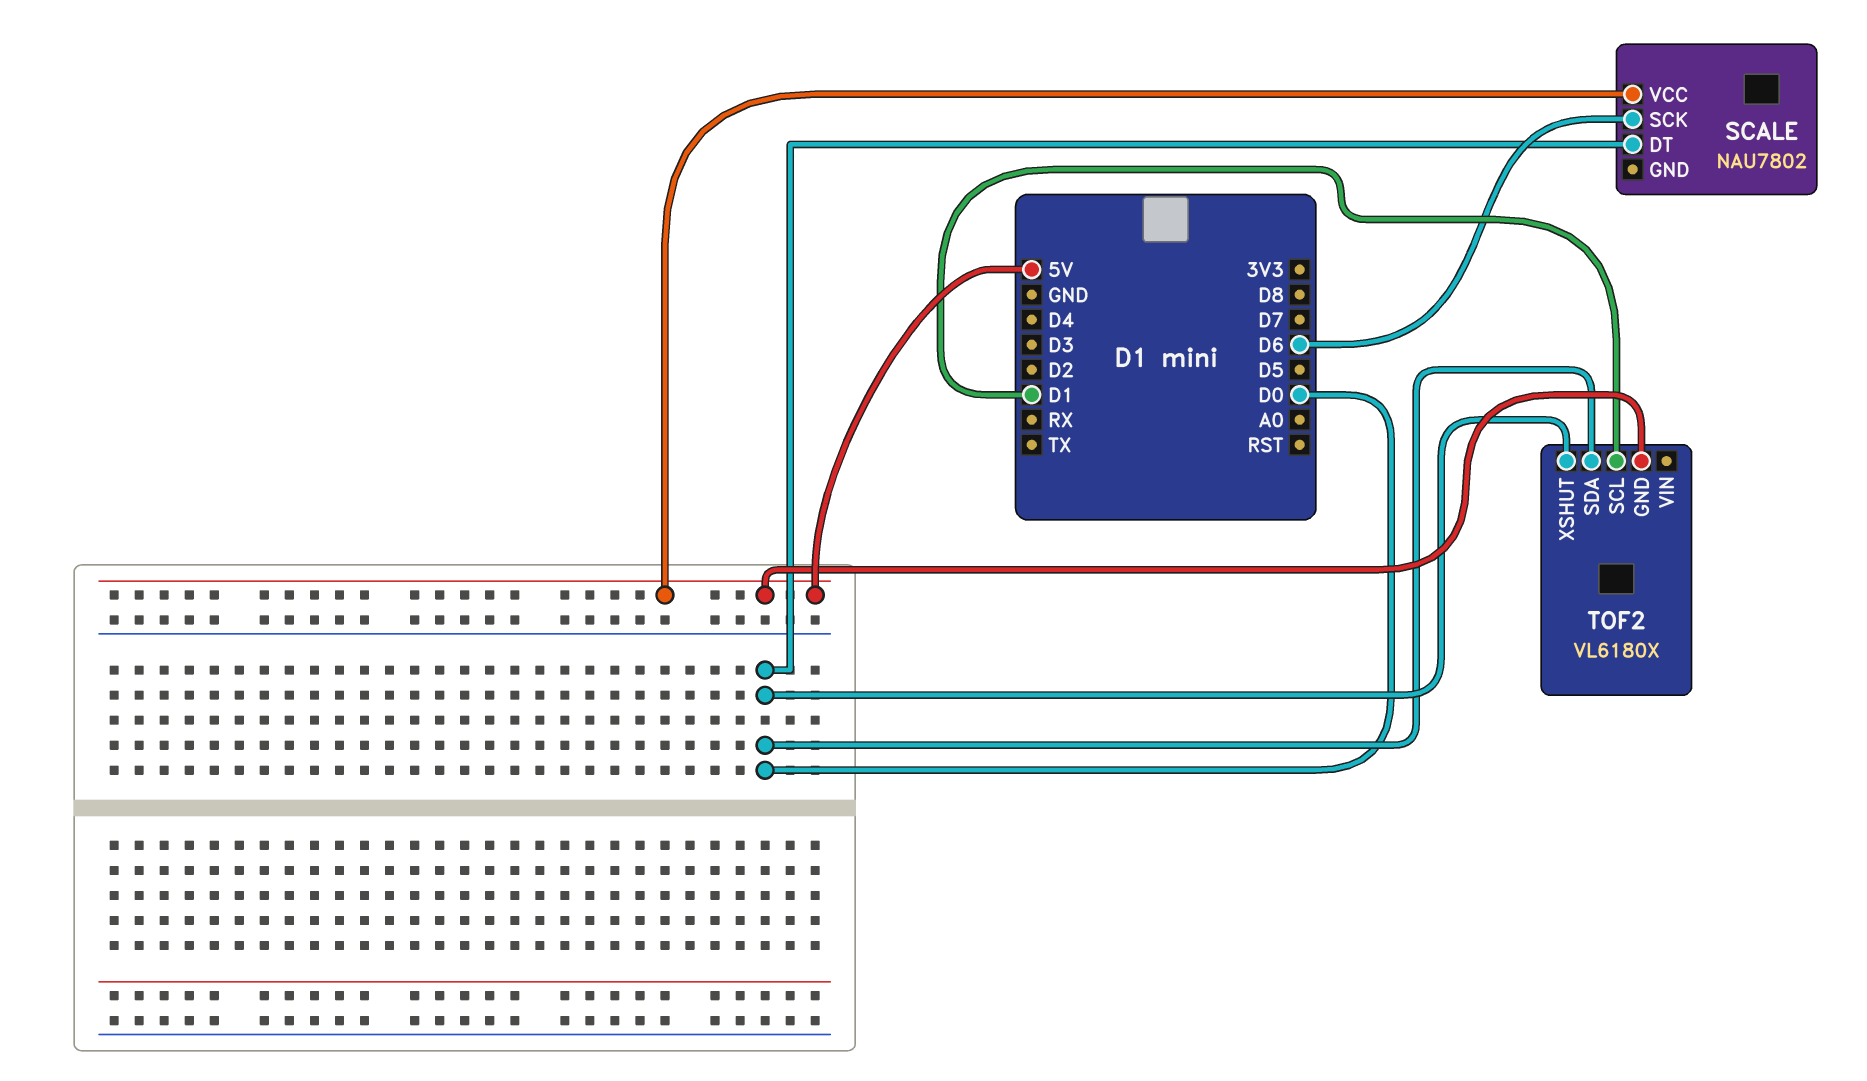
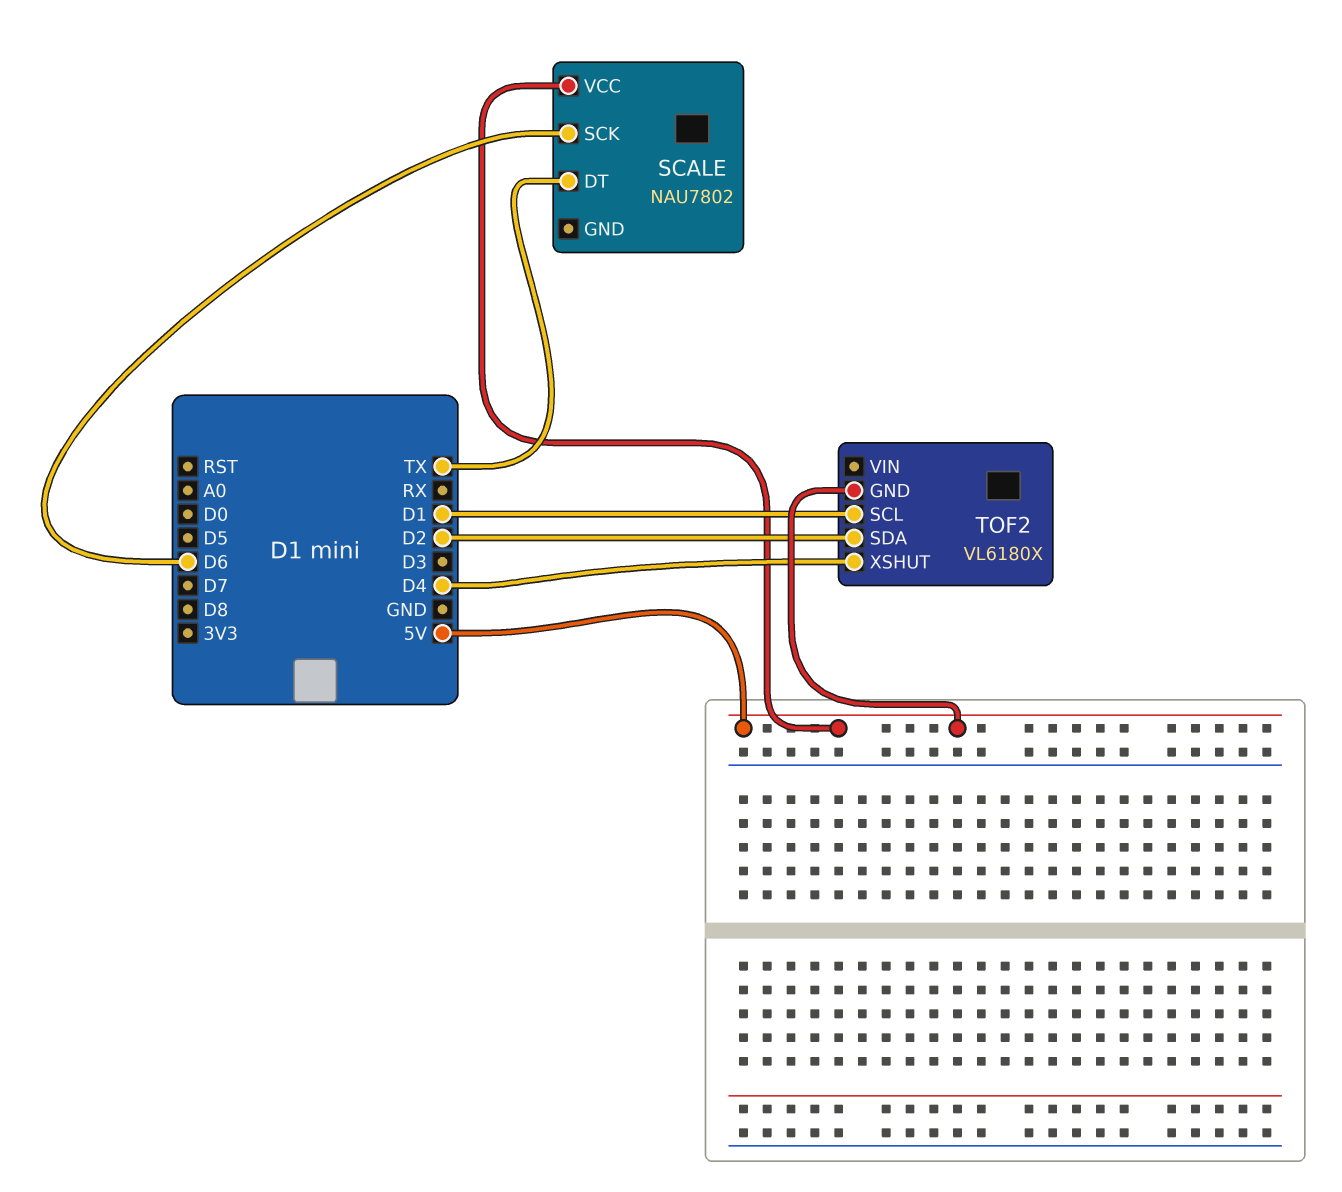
SCALE pin DT: D0 -> TX
TOF2 pin SDA: D0 -> D2
TOF2 pin XSHUT: D0 -> D4

